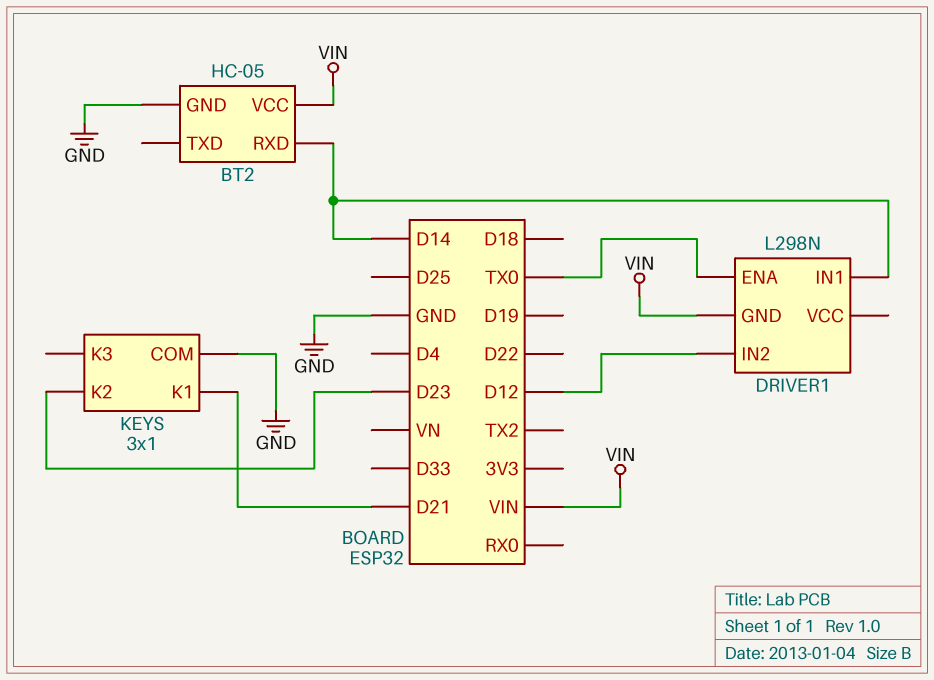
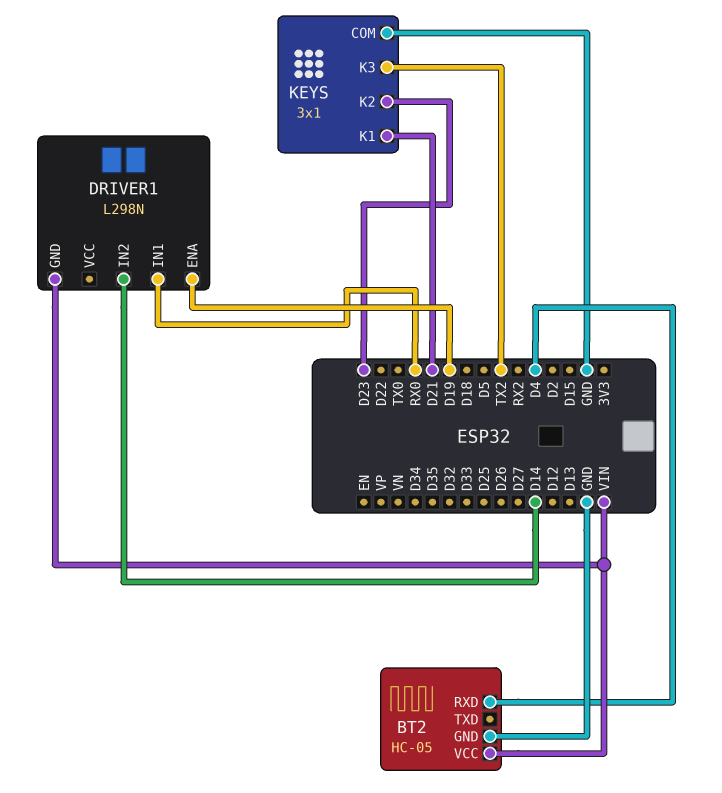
BT2 pin RXD: D14 -> D4
DRIVER1 pin ENA: TX0 -> D19
DRIVER1 pin IN1: D14 -> RX0
DRIVER1 pin IN2: D12 -> D14
KEYS pin K3: none -> TX2

